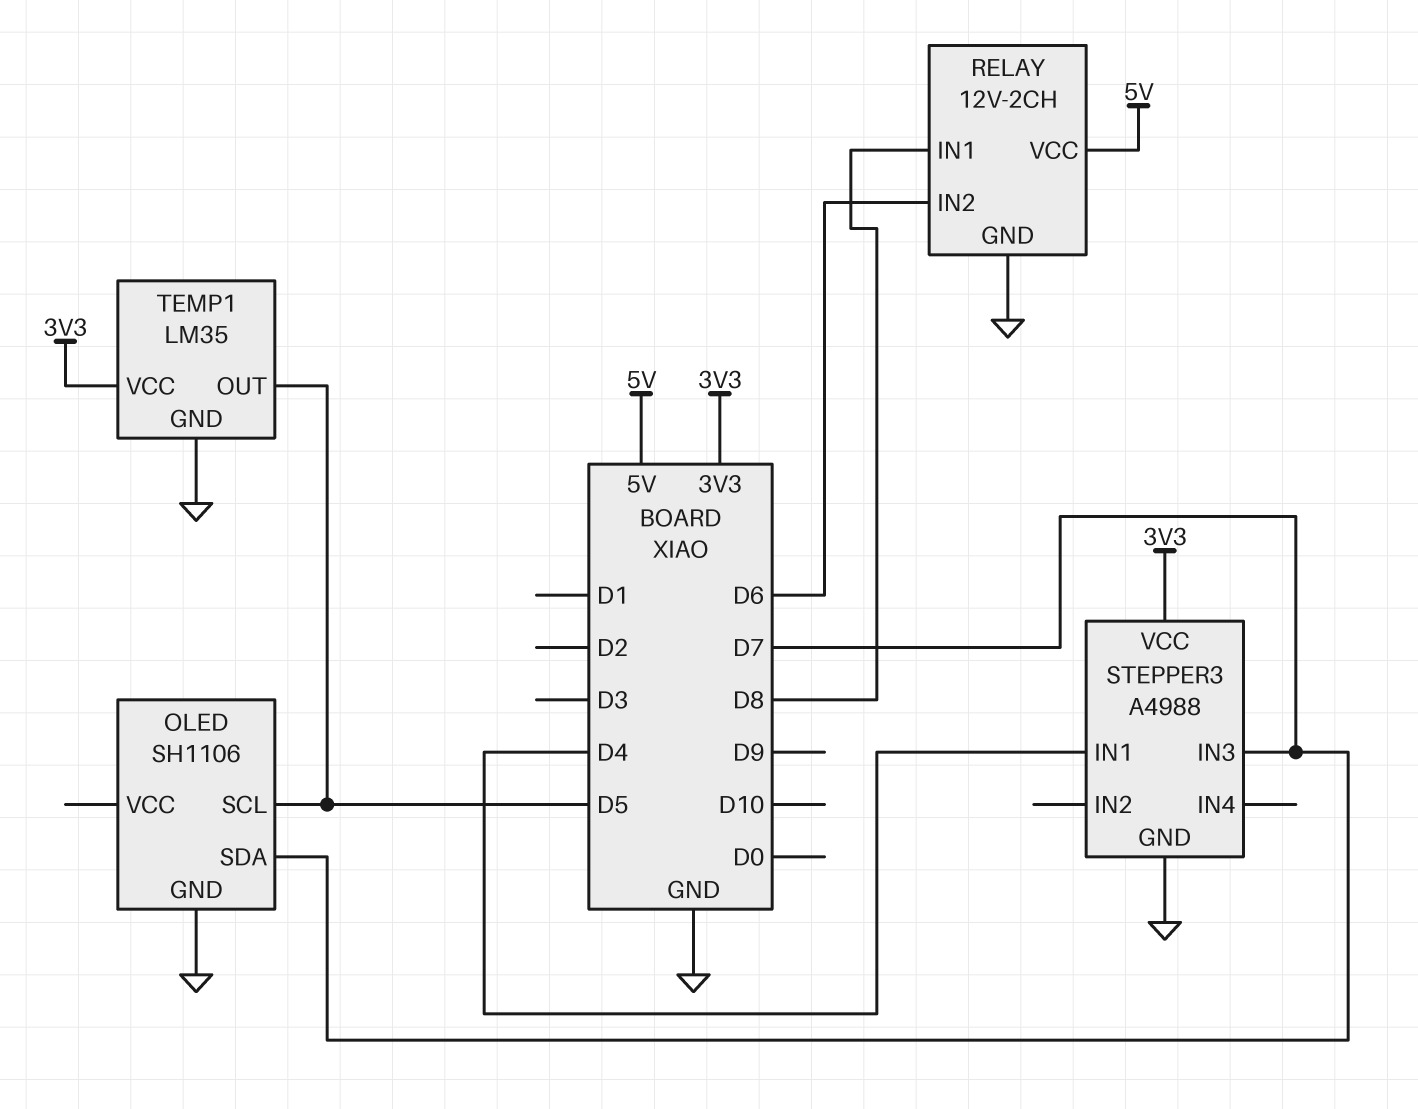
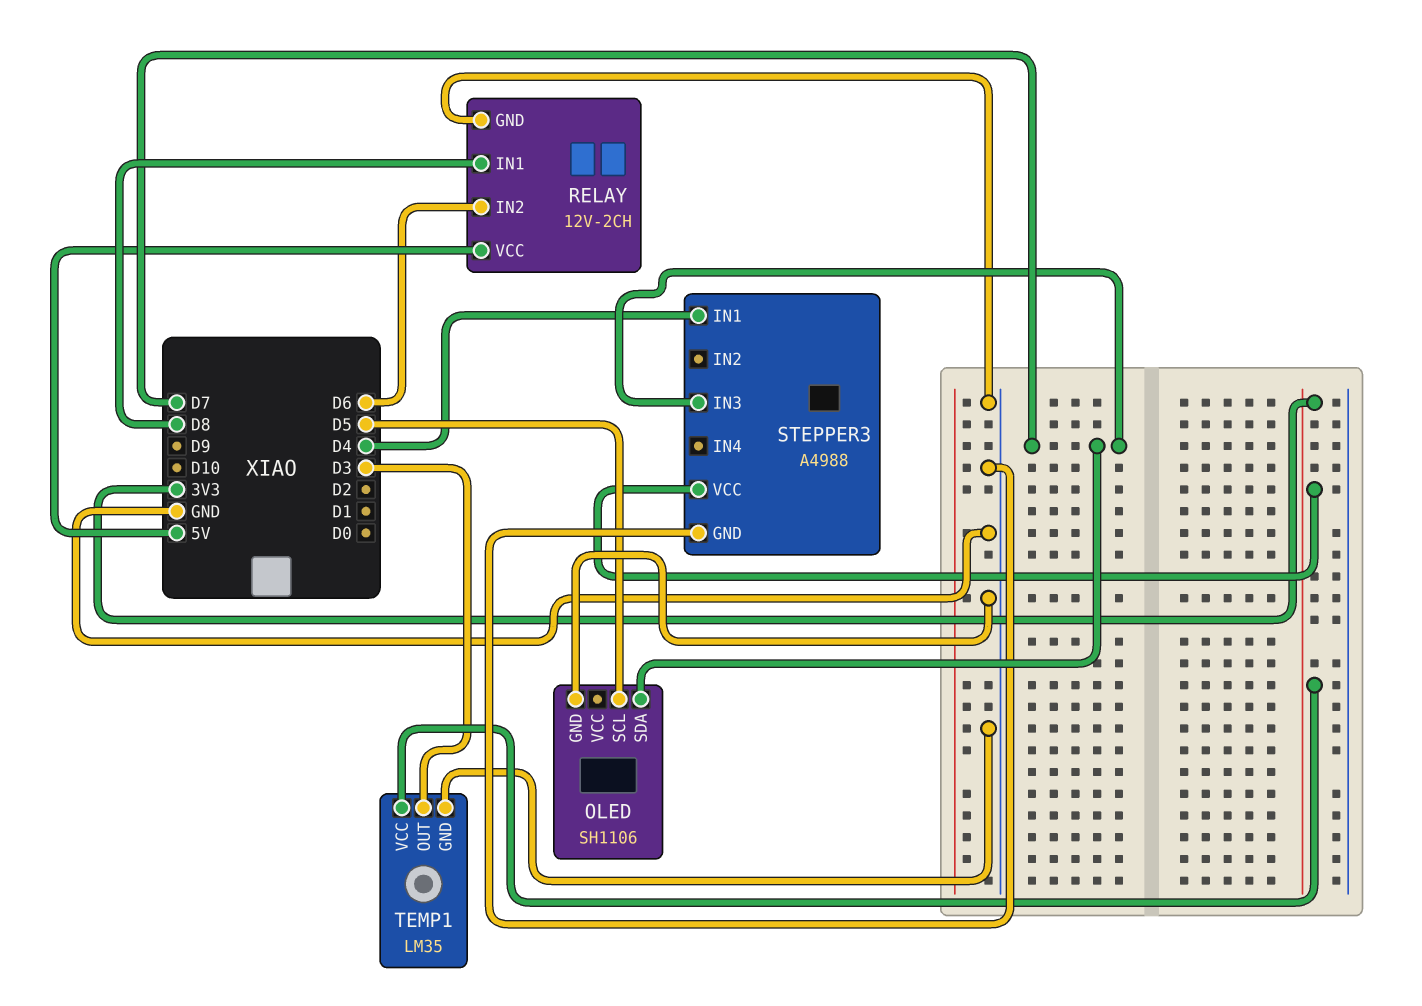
TEMP1 pin OUT: D5 -> D3

